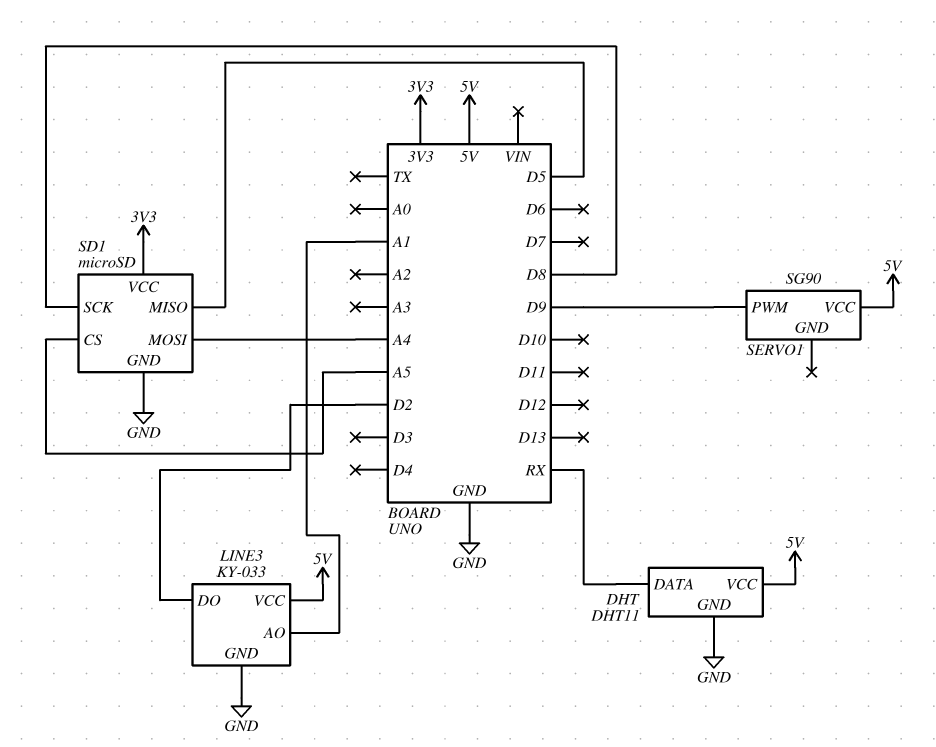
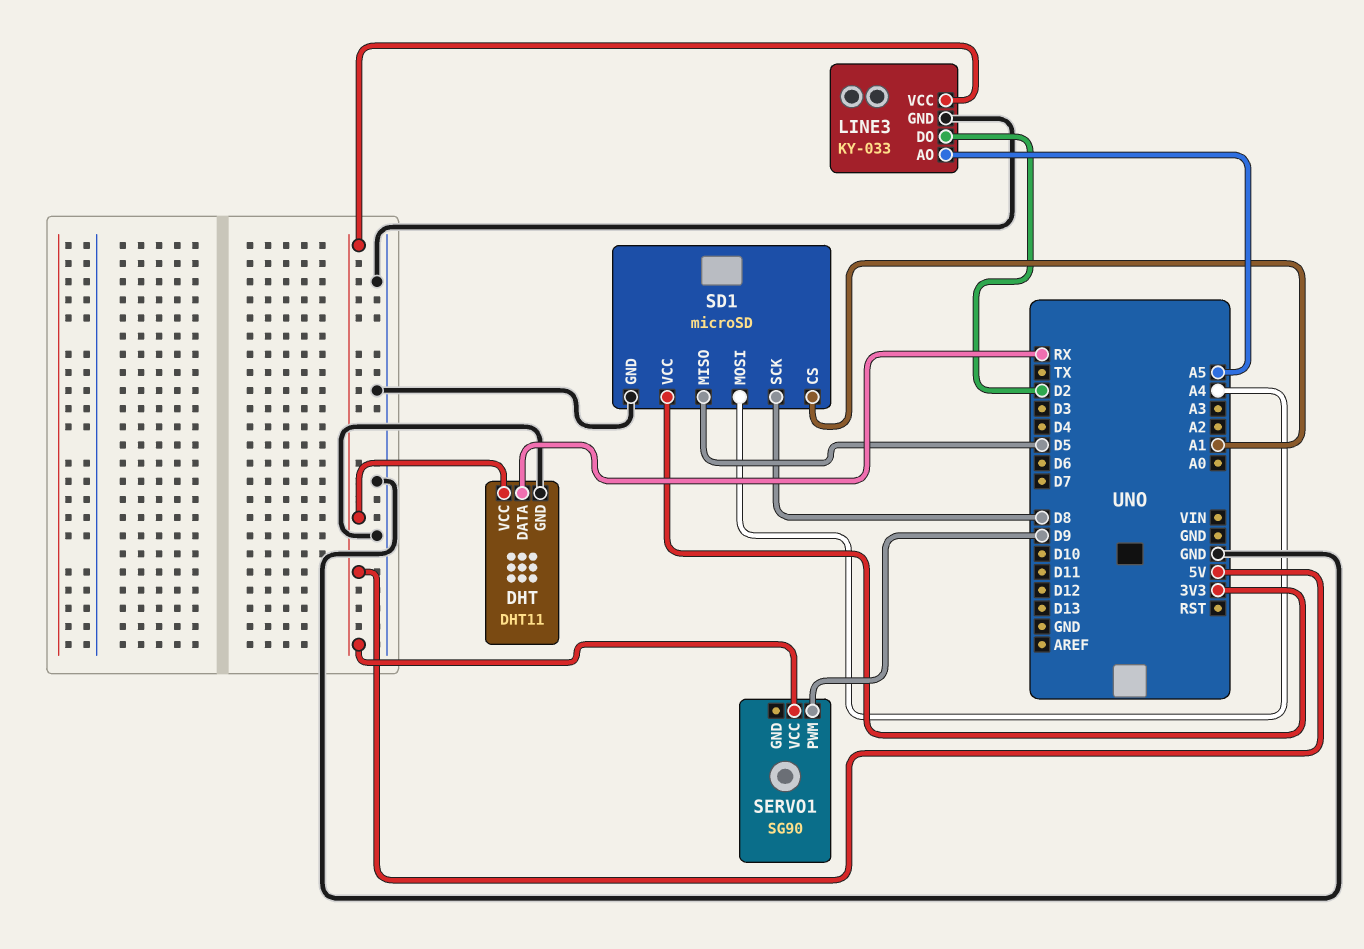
LINE3 pin AO: A1 -> A5
SD1 pin CS: A5 -> A1

